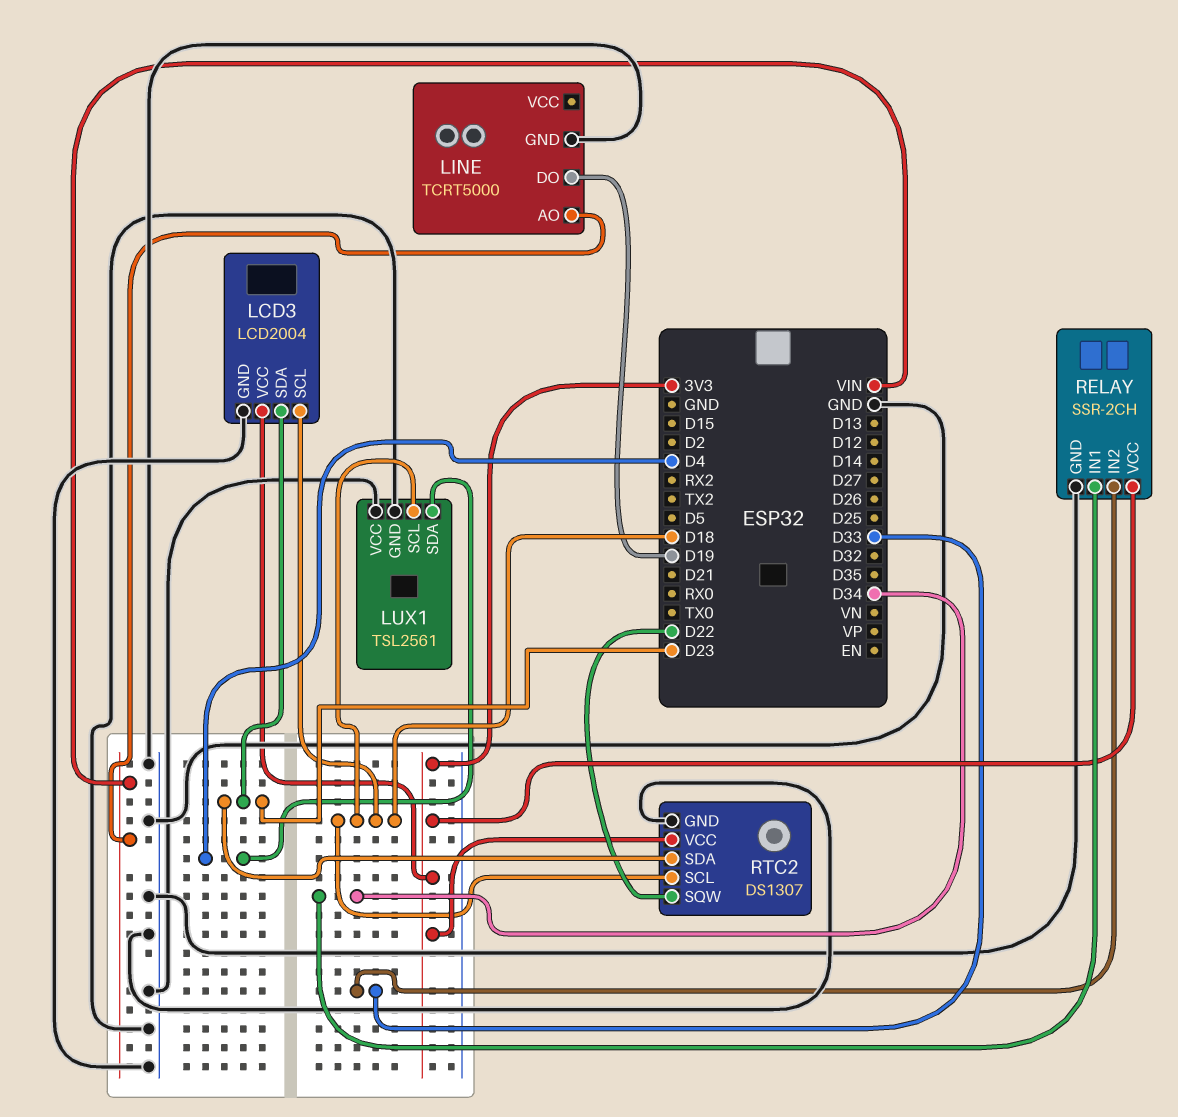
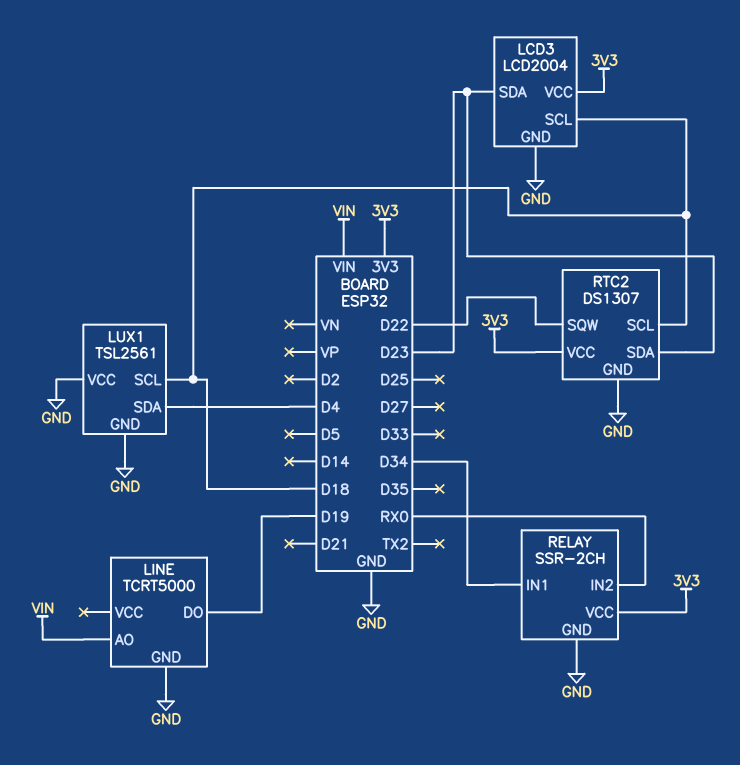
RELAY pin IN2: D33 -> RX0

